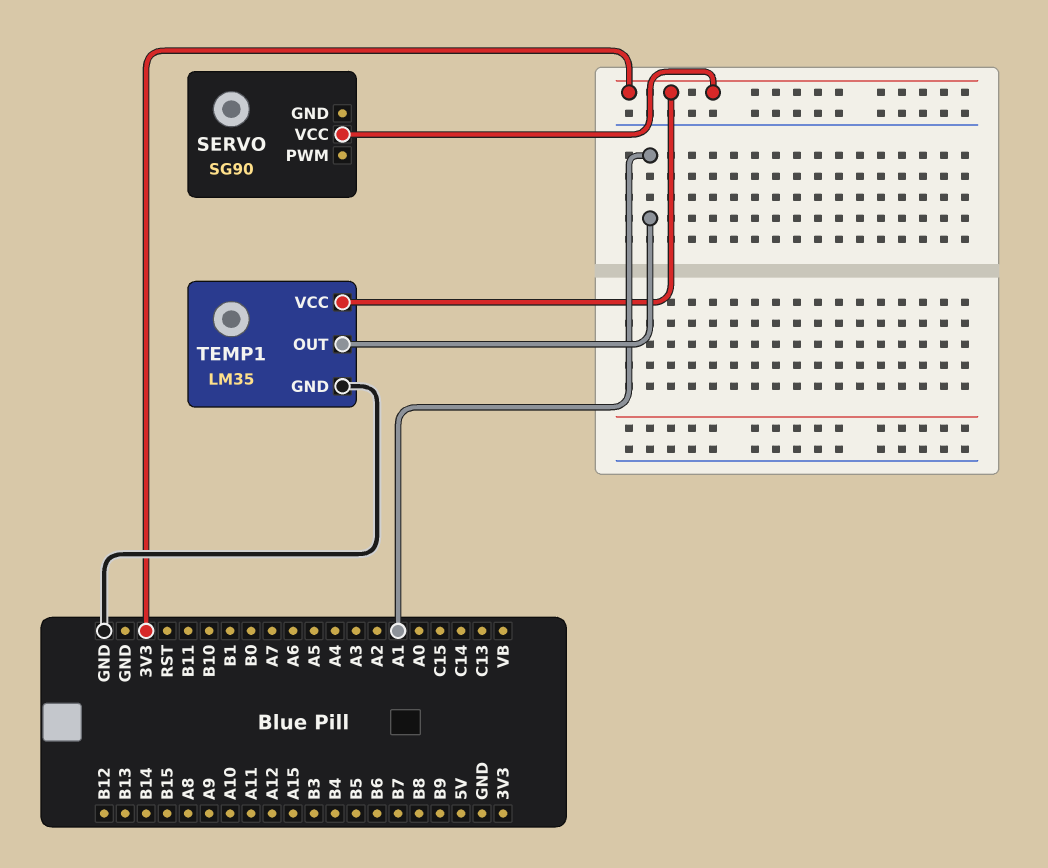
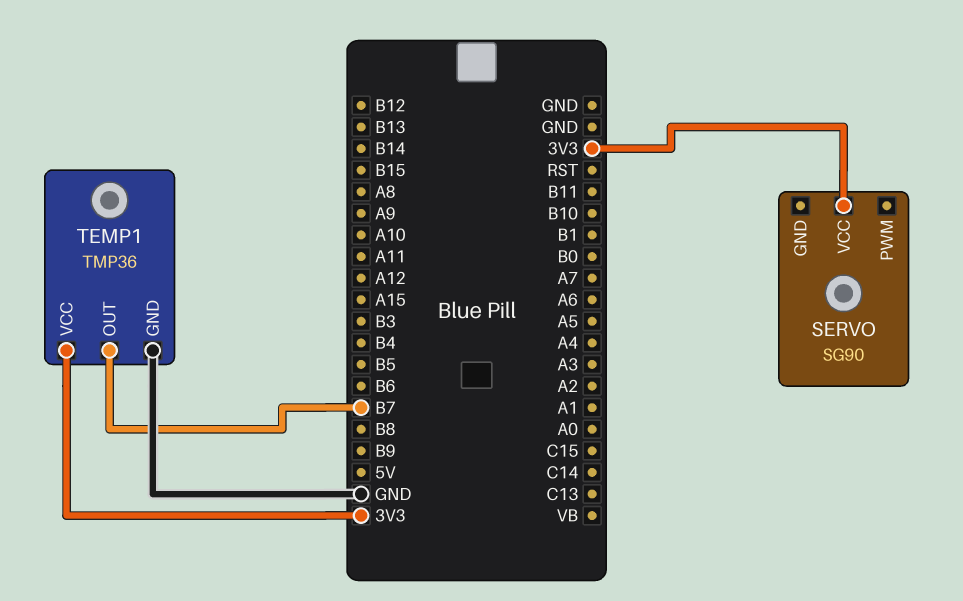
TEMP1: LM35 -> TMP36
TEMP1 pin OUT: A1 -> B7

